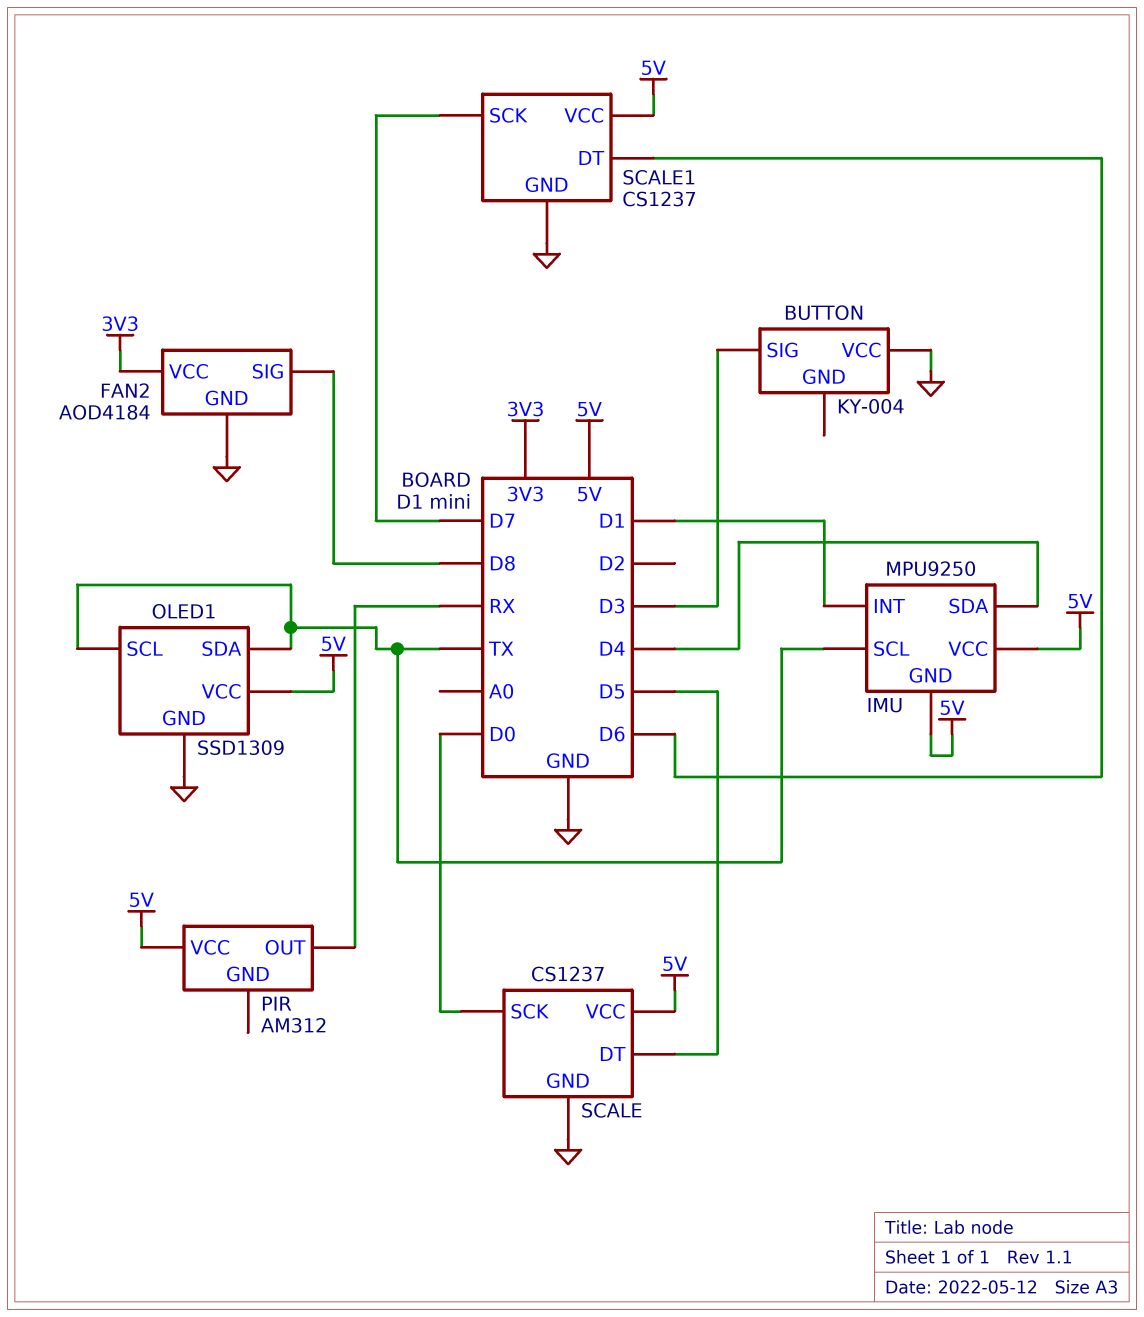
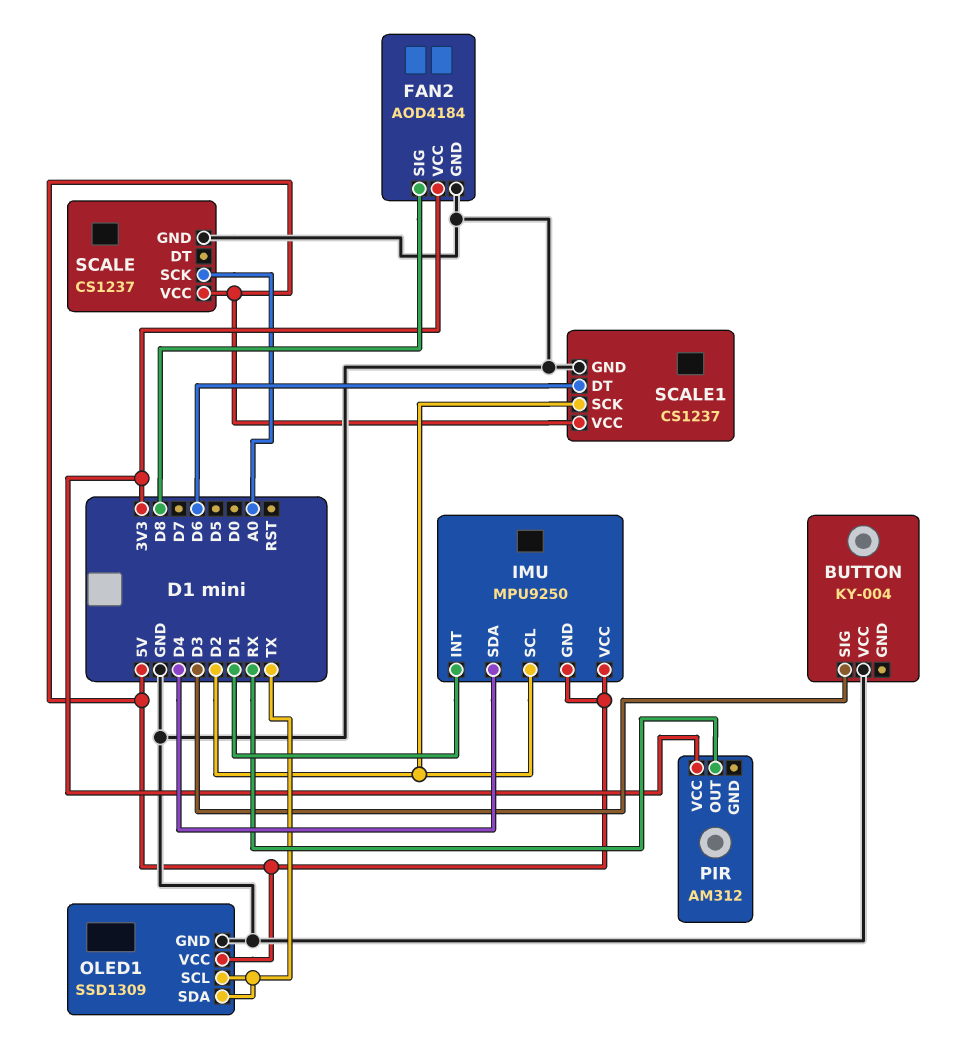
IMU pin SCL: TX -> D2
PIR pin VCC: 5V -> 3V3
SCALE pin DT: D5 -> none
SCALE pin SCK: D0 -> A0
SCALE1 pin SCK: D7 -> D2

